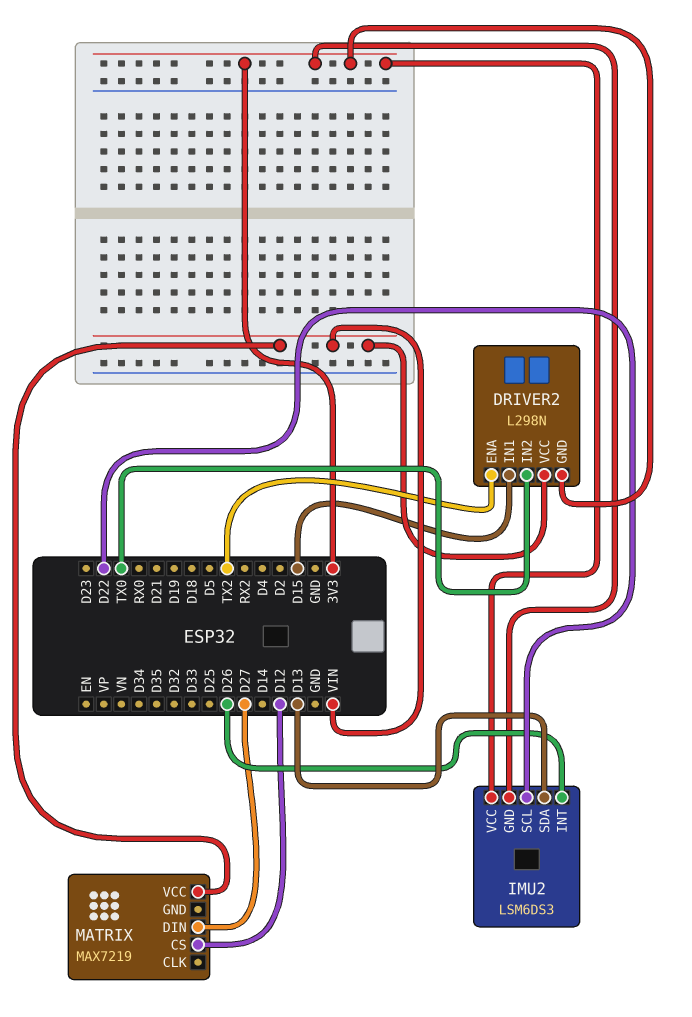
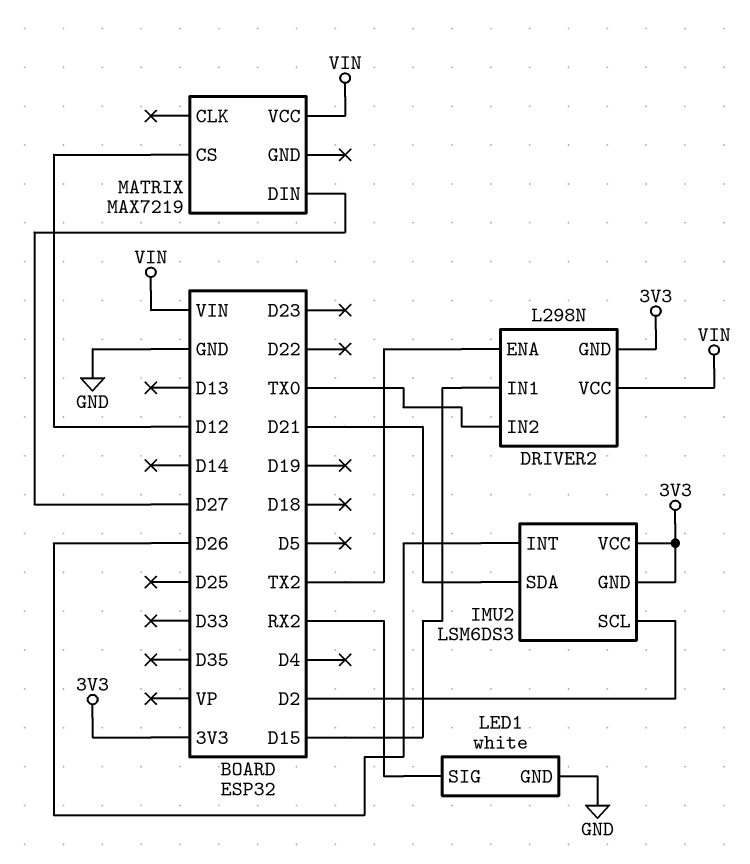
IMU2 pin SCL: D22 -> D2
IMU2 pin SDA: D13 -> D21
LED1: none -> white
LED1 pin GND: none -> GND
LED1 pin SIG: none -> RX2

